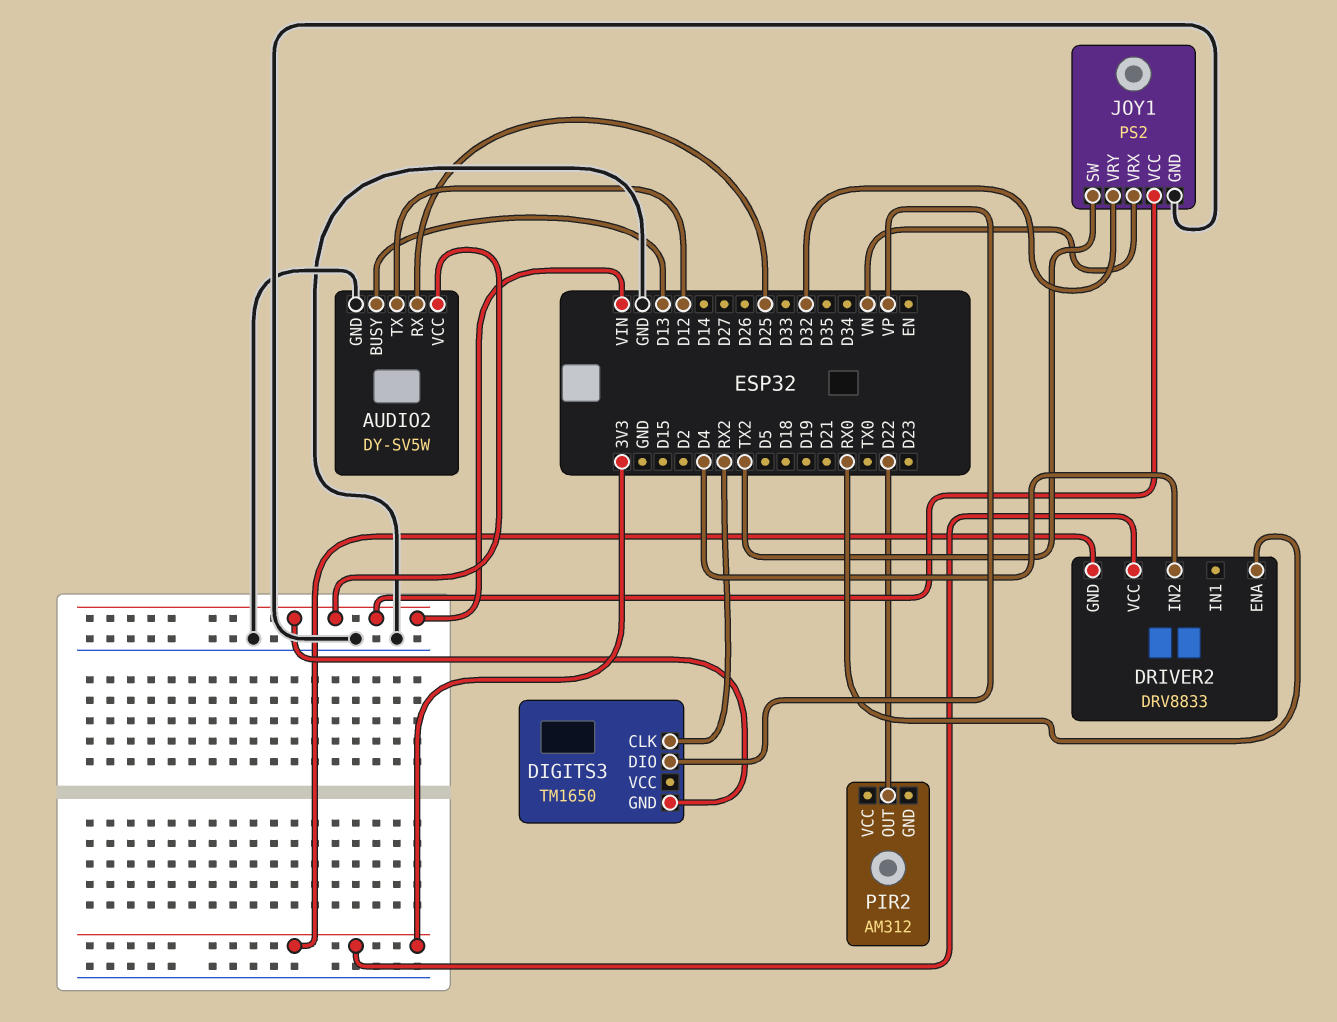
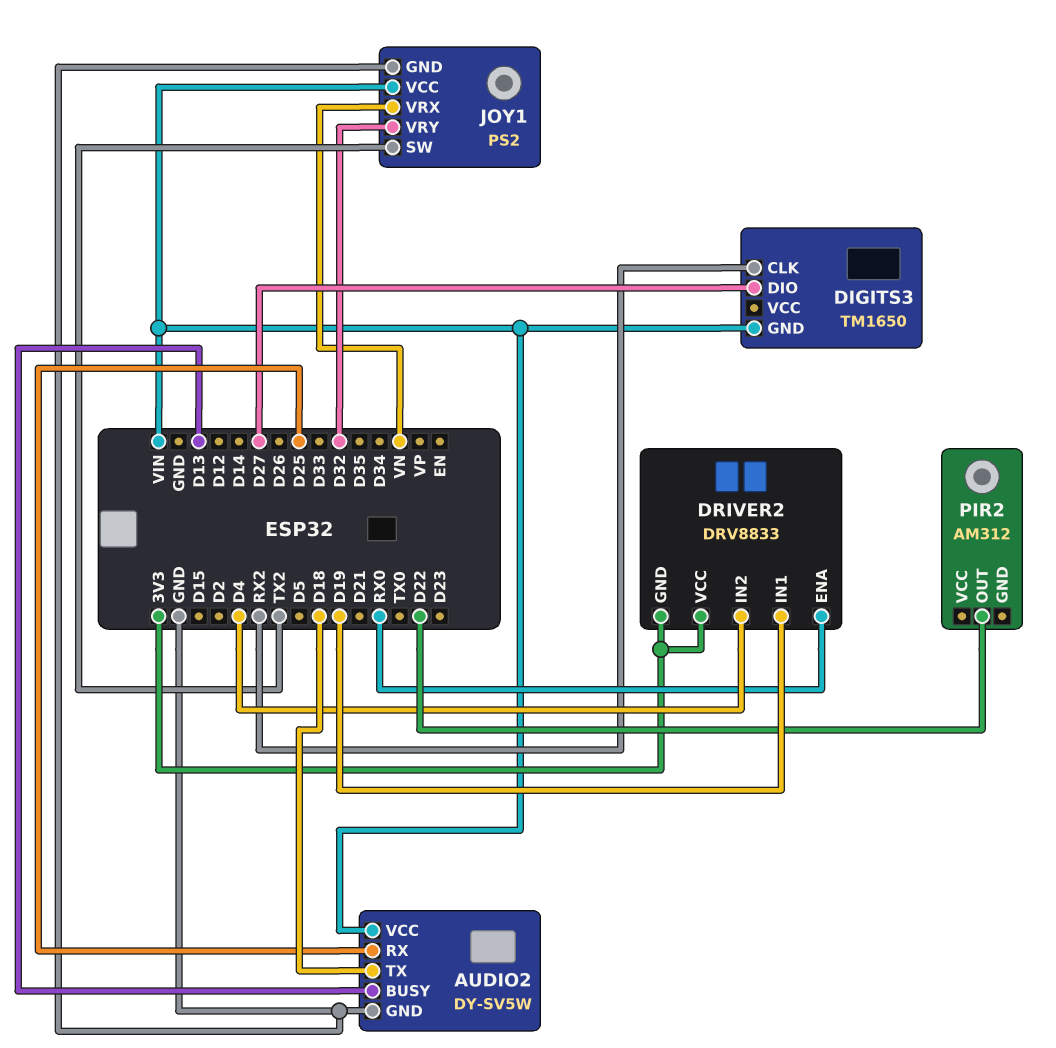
AUDIO2 pin TX: D12 -> D18
DIGITS3 pin DIO: VP -> D27
DRIVER2 pin IN1: none -> D19

